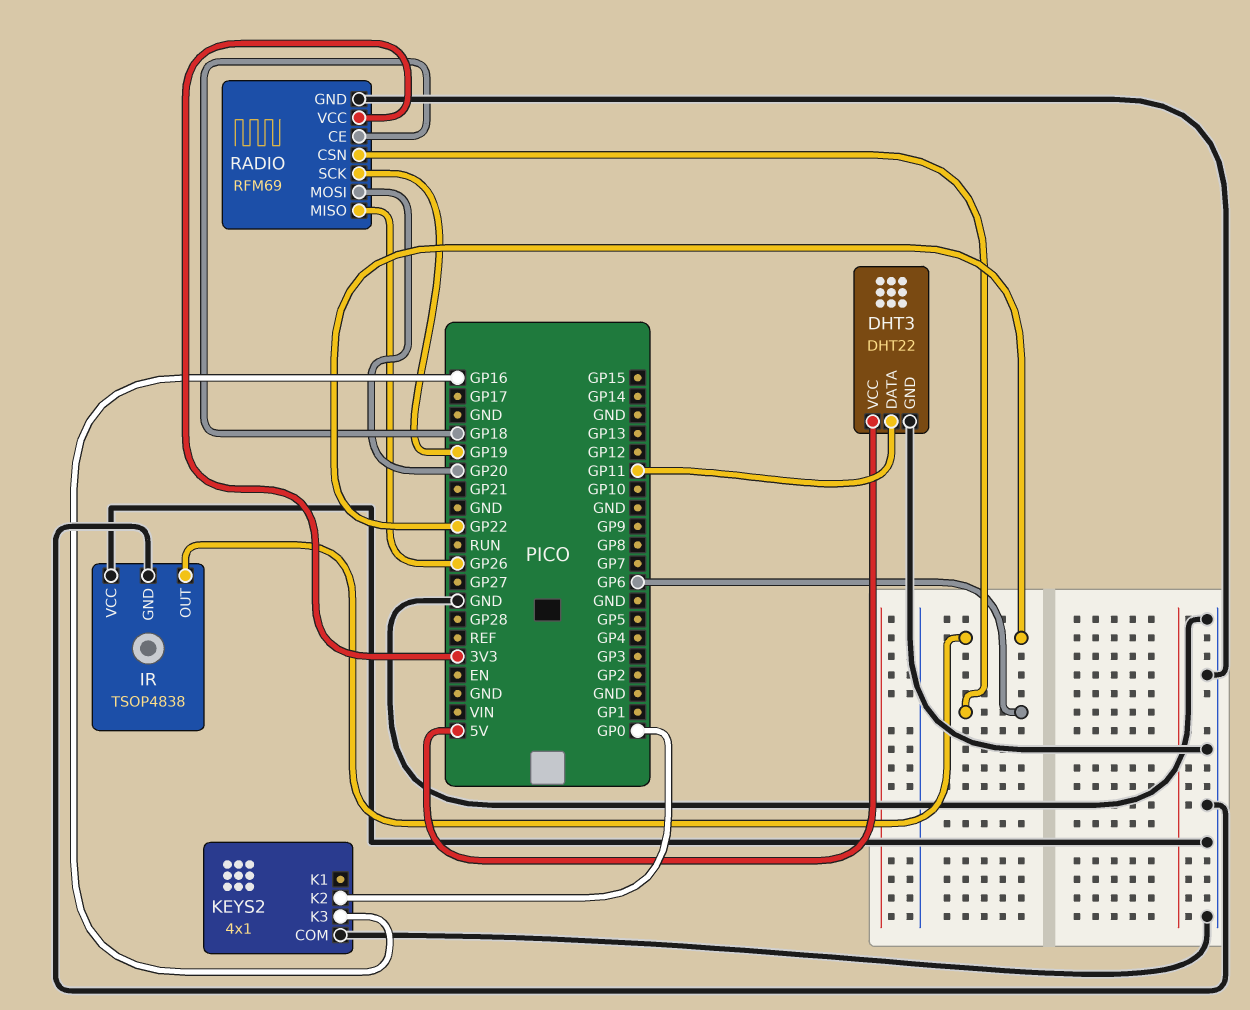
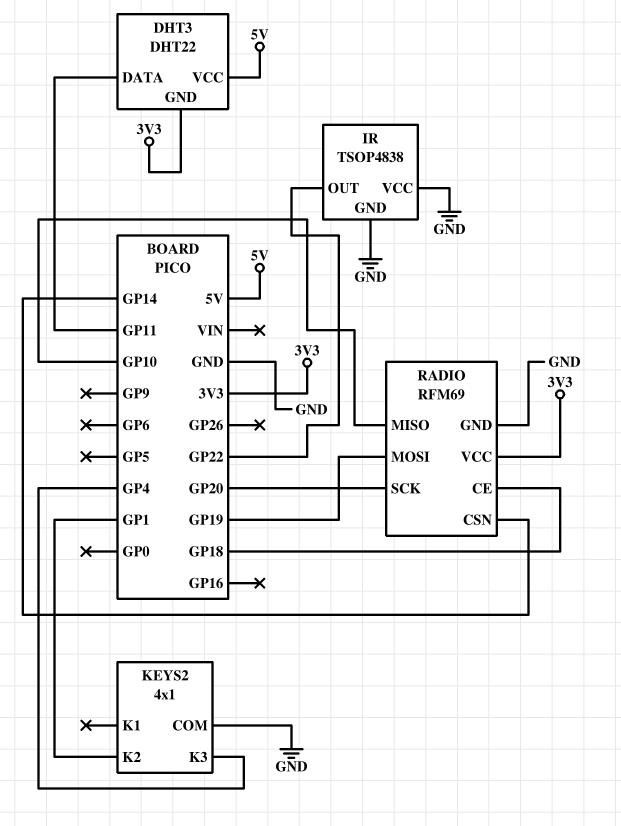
DHT3 pin GND: GND -> 3V3
KEYS2 pin K2: GP0 -> GP1
KEYS2 pin K3: GP16 -> GP4
RADIO pin CSN: GP6 -> GP14
RADIO pin MISO: GP26 -> GP10
RADIO pin MOSI: GP20 -> GP19
RADIO pin SCK: GP19 -> GP20

